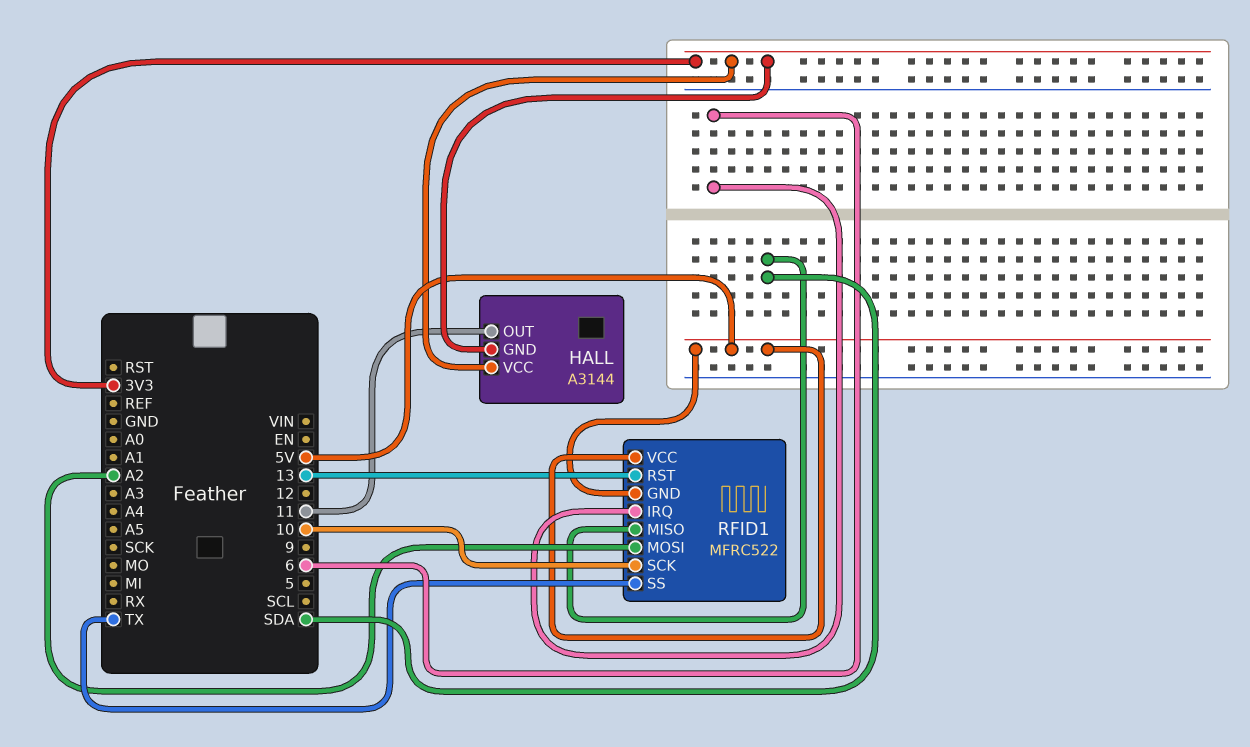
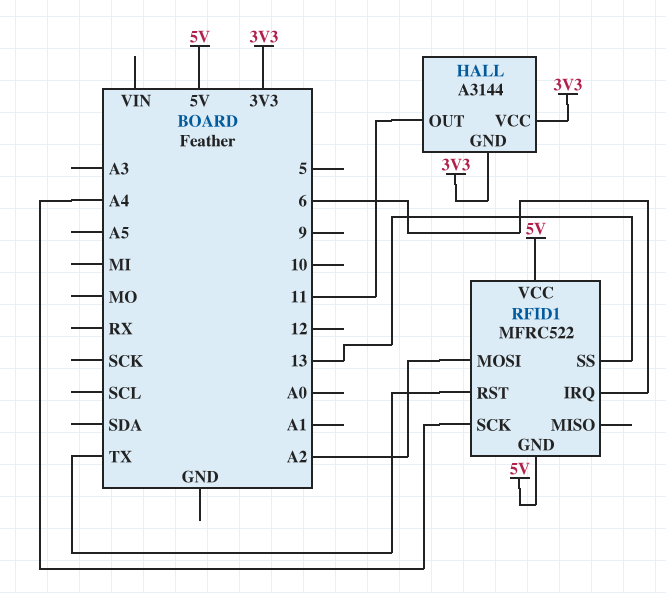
RFID1 pin MISO: SDA -> none
RFID1 pin RST: 13 -> TX
RFID1 pin SCK: 10 -> A4
RFID1 pin SS: TX -> 13

